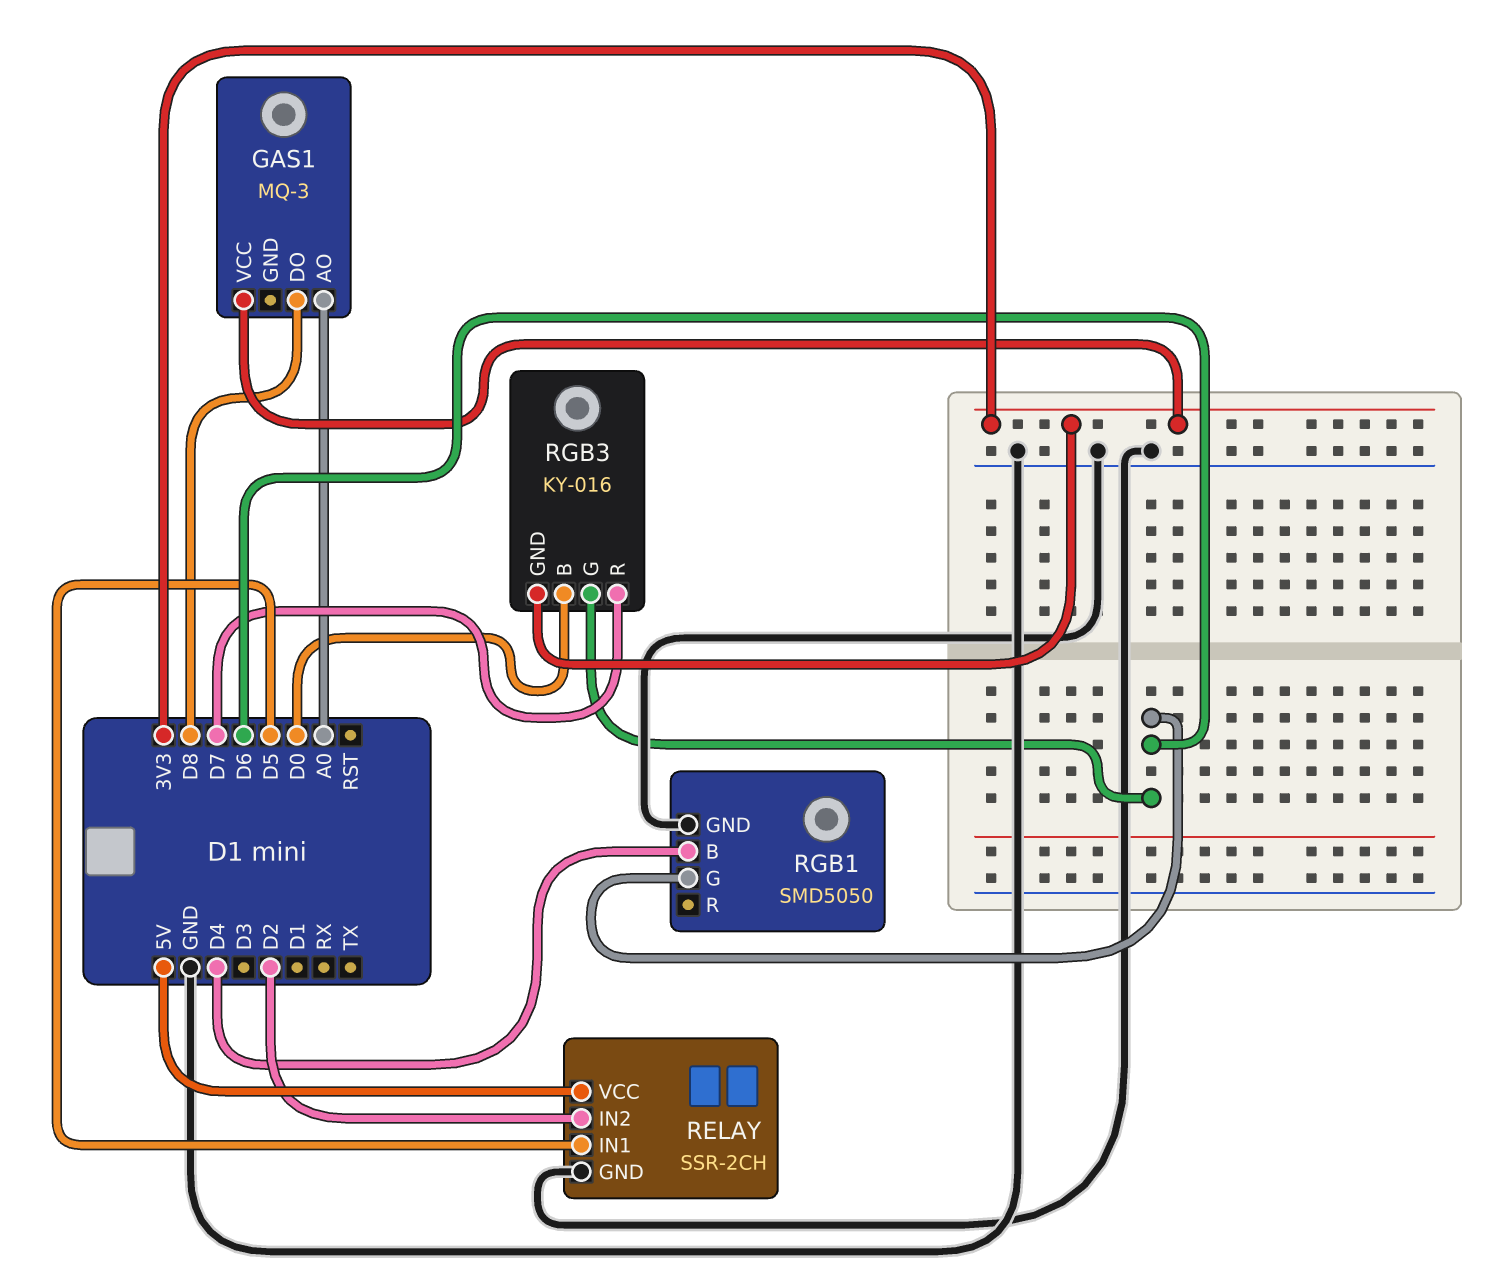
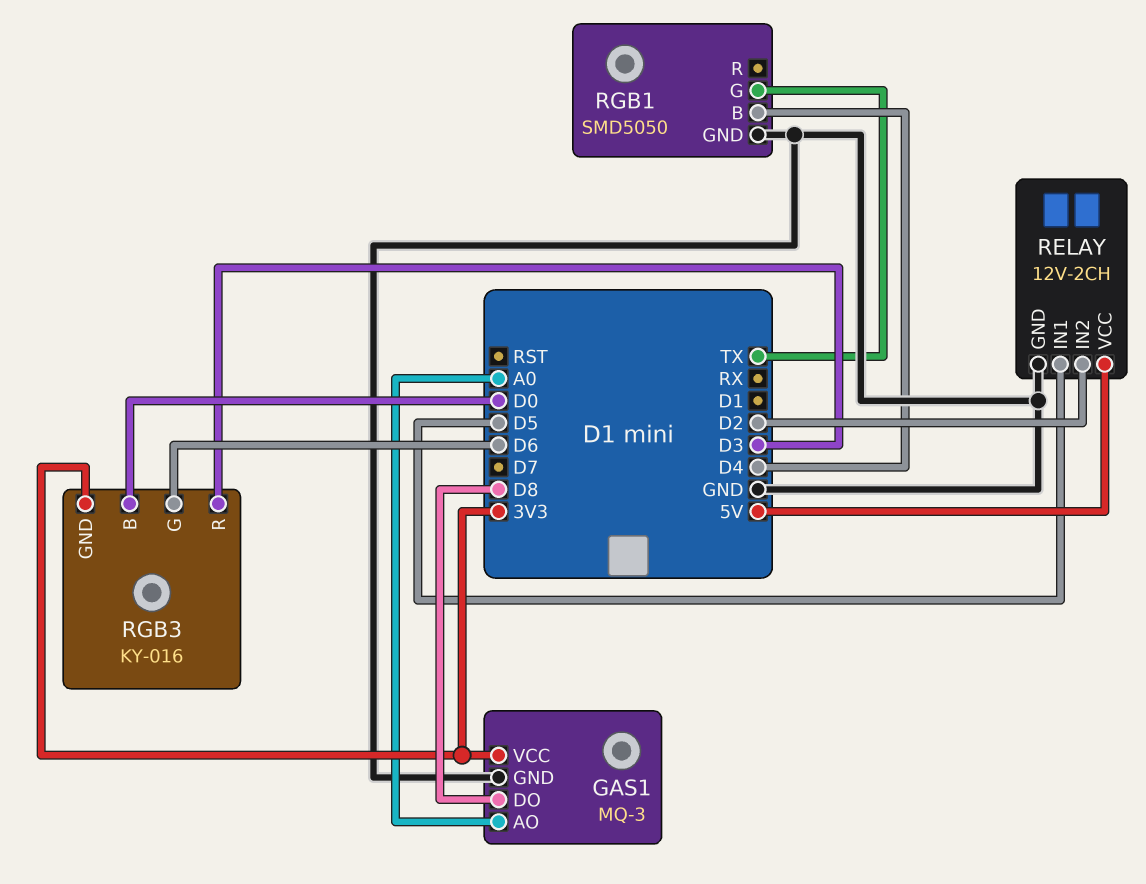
GAS1 pin GND: none -> GND
RELAY: SSR-2CH -> 12V-2CH
RGB1 pin G: D6 -> TX
RGB3 pin R: D7 -> D3

